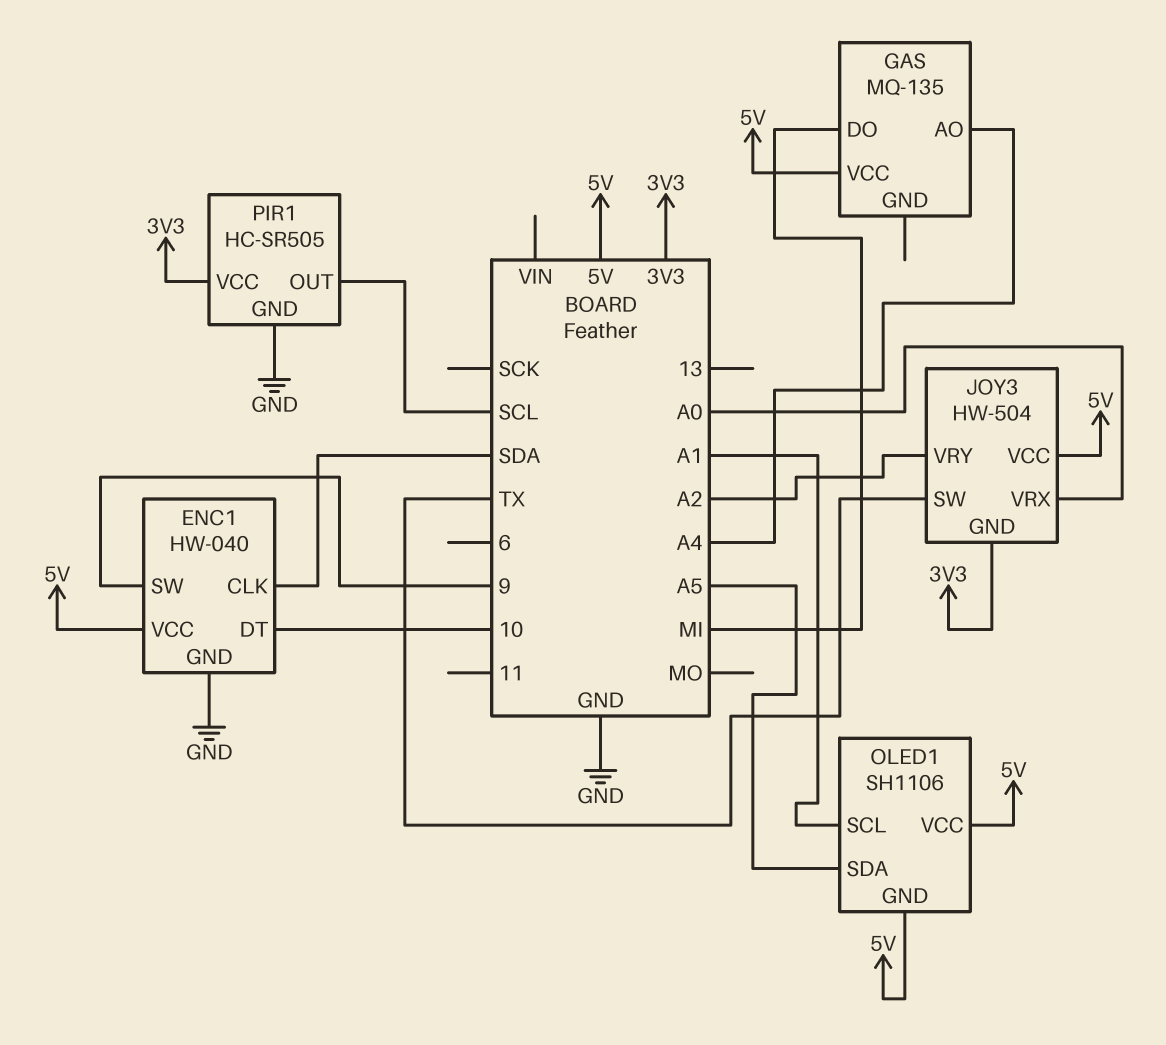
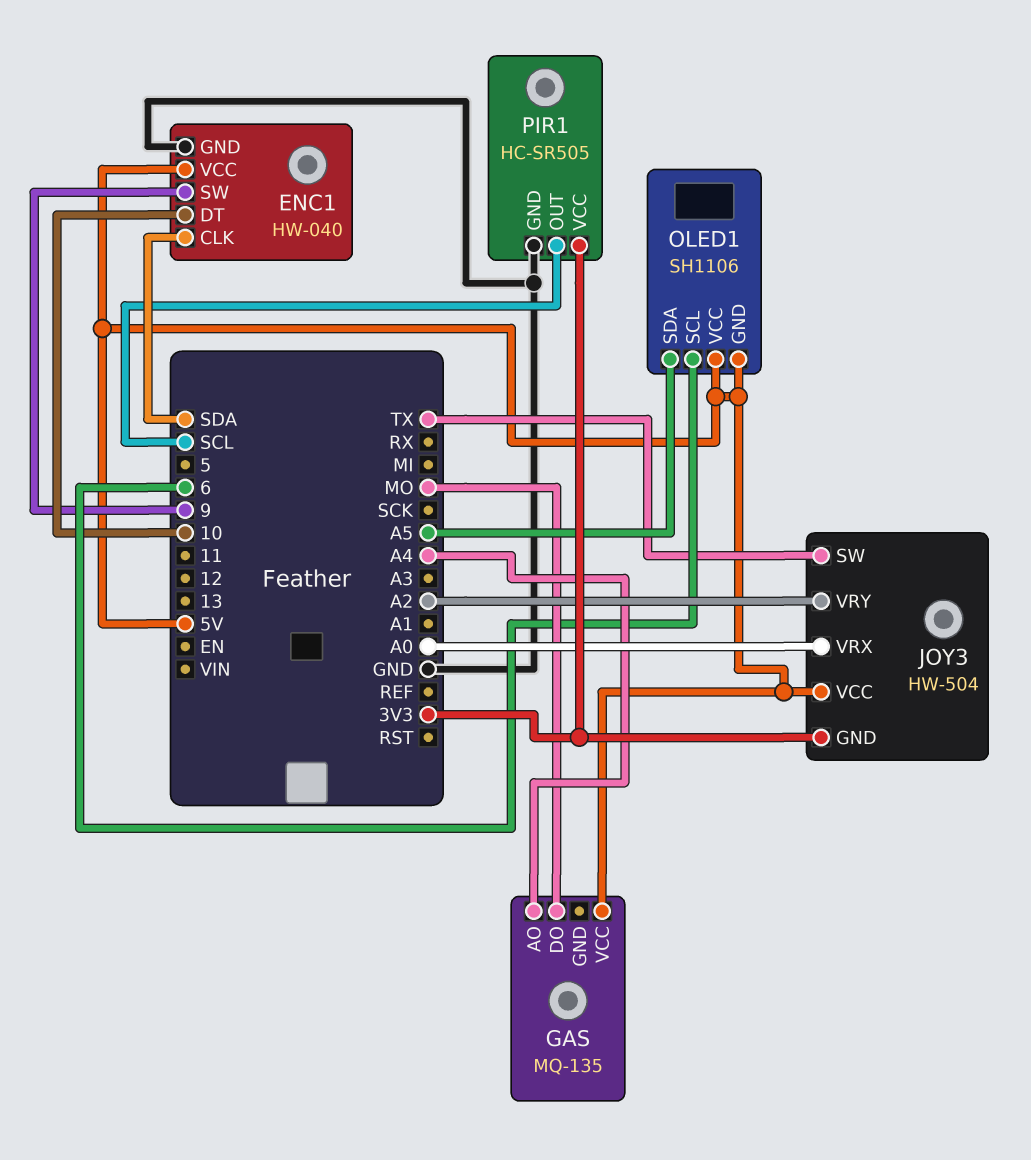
GAS pin DO: MI -> MO
OLED1 pin SCL: A1 -> 6

